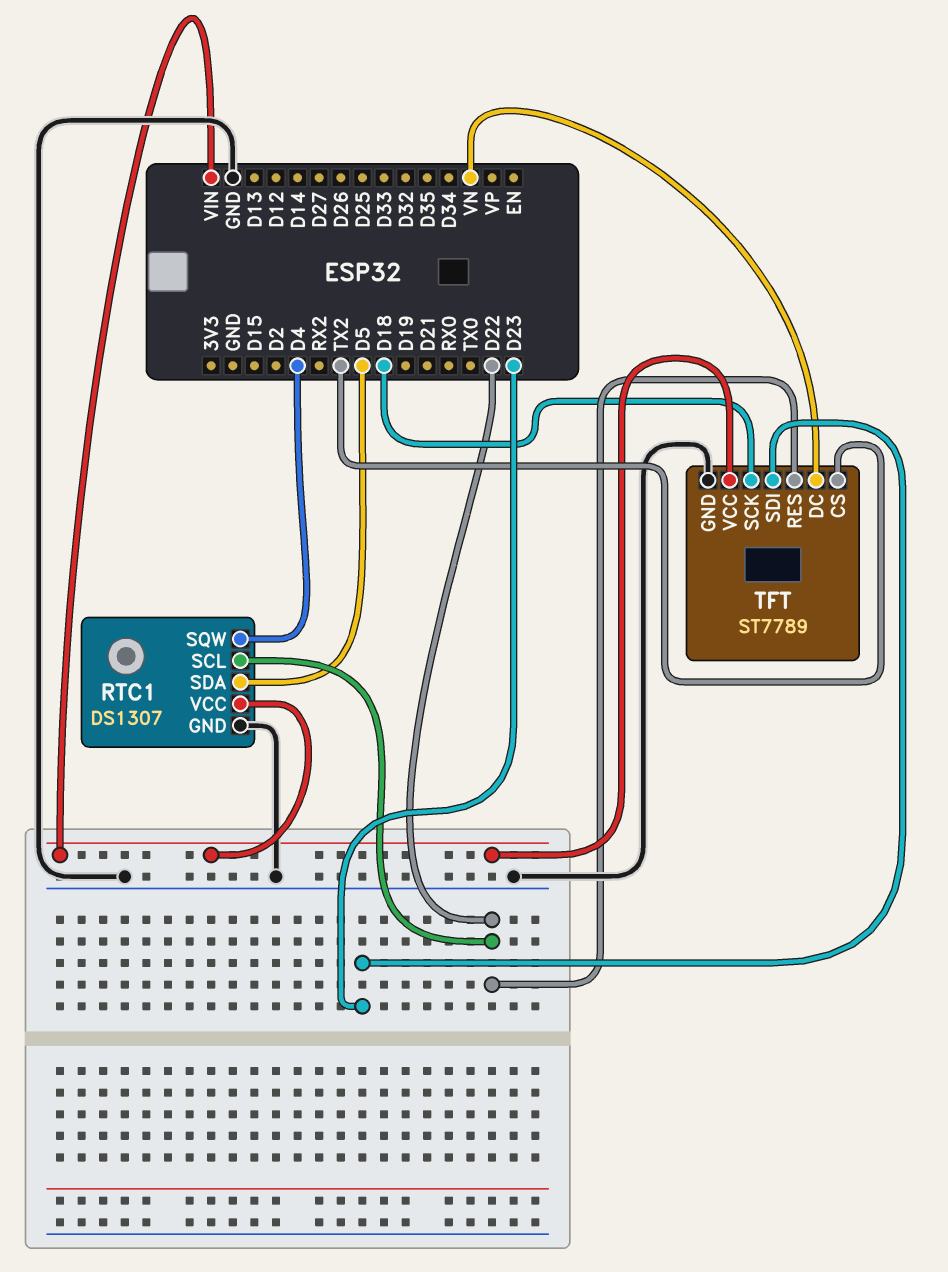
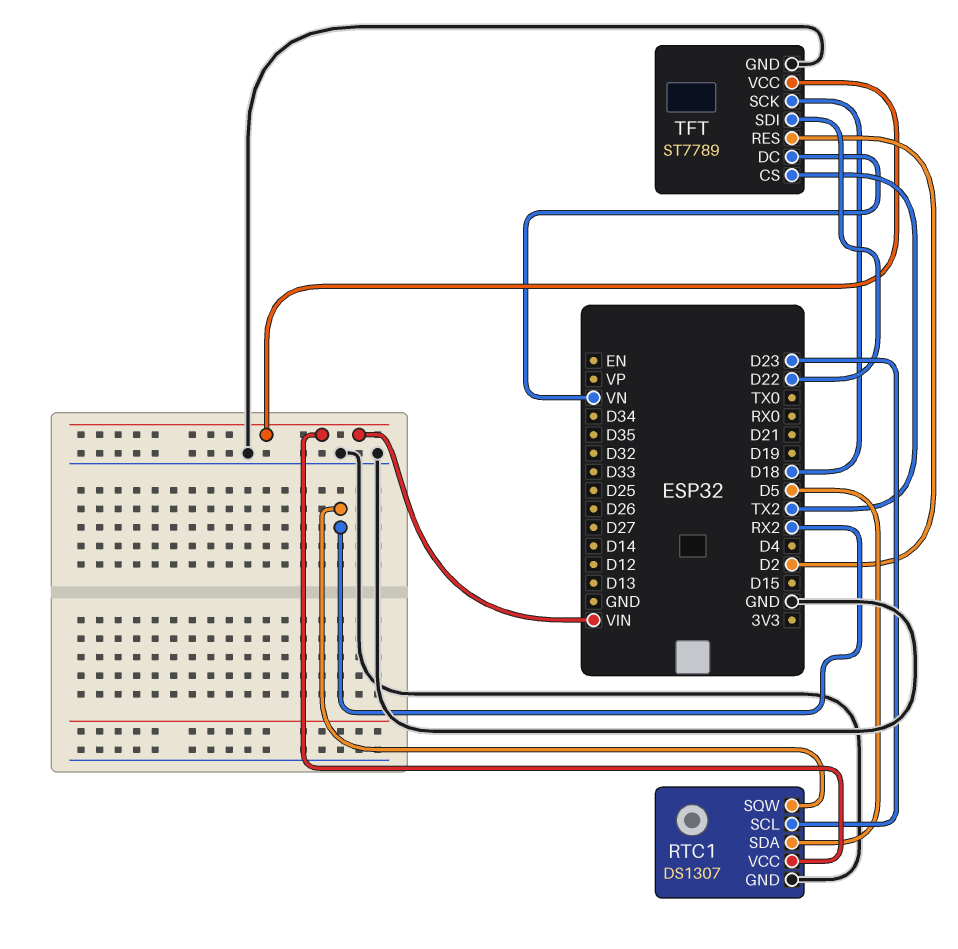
RTC1 pin SCL: D22 -> D23
RTC1 pin SQW: D4 -> RX2
TFT pin RES: D22 -> D2
TFT pin SDI: D23 -> D22

